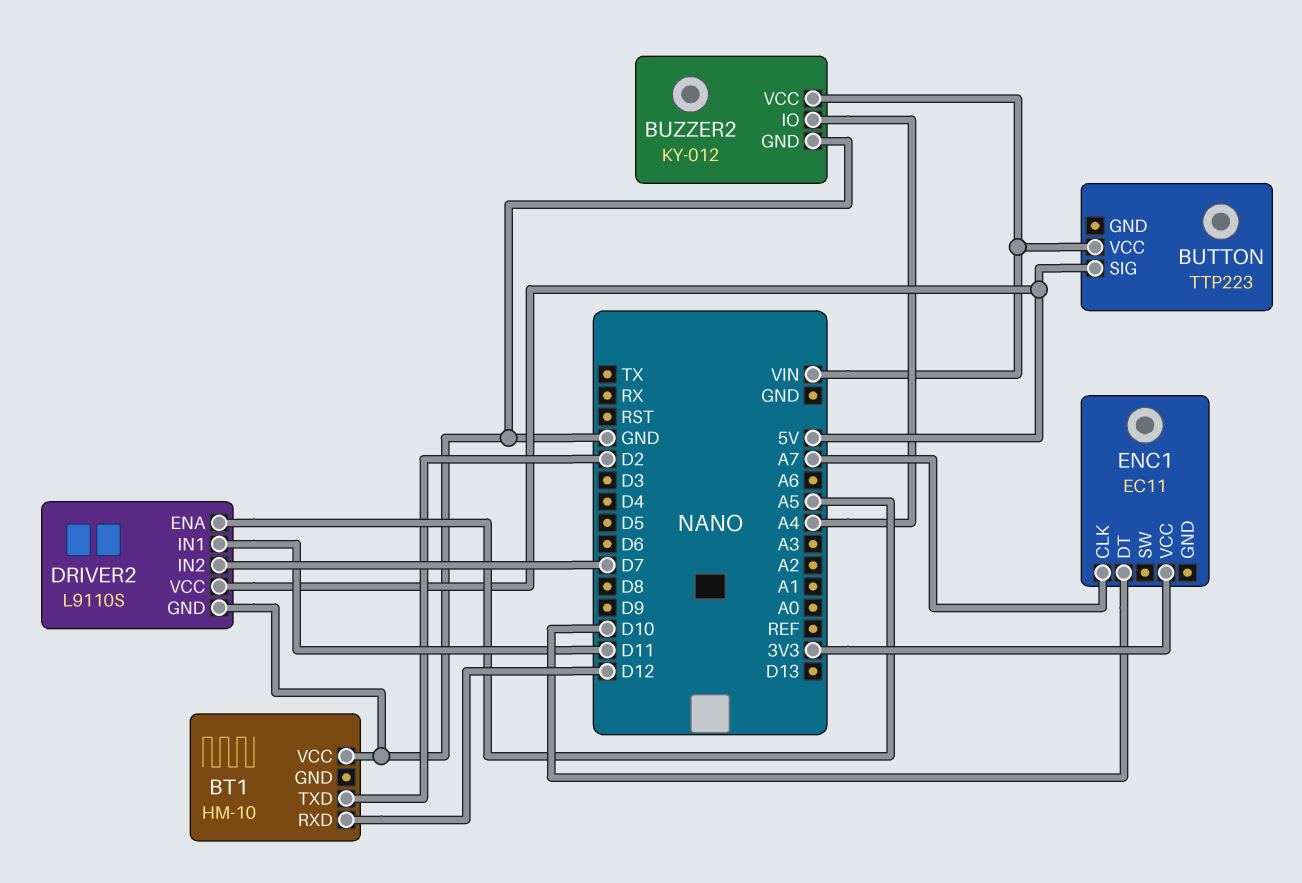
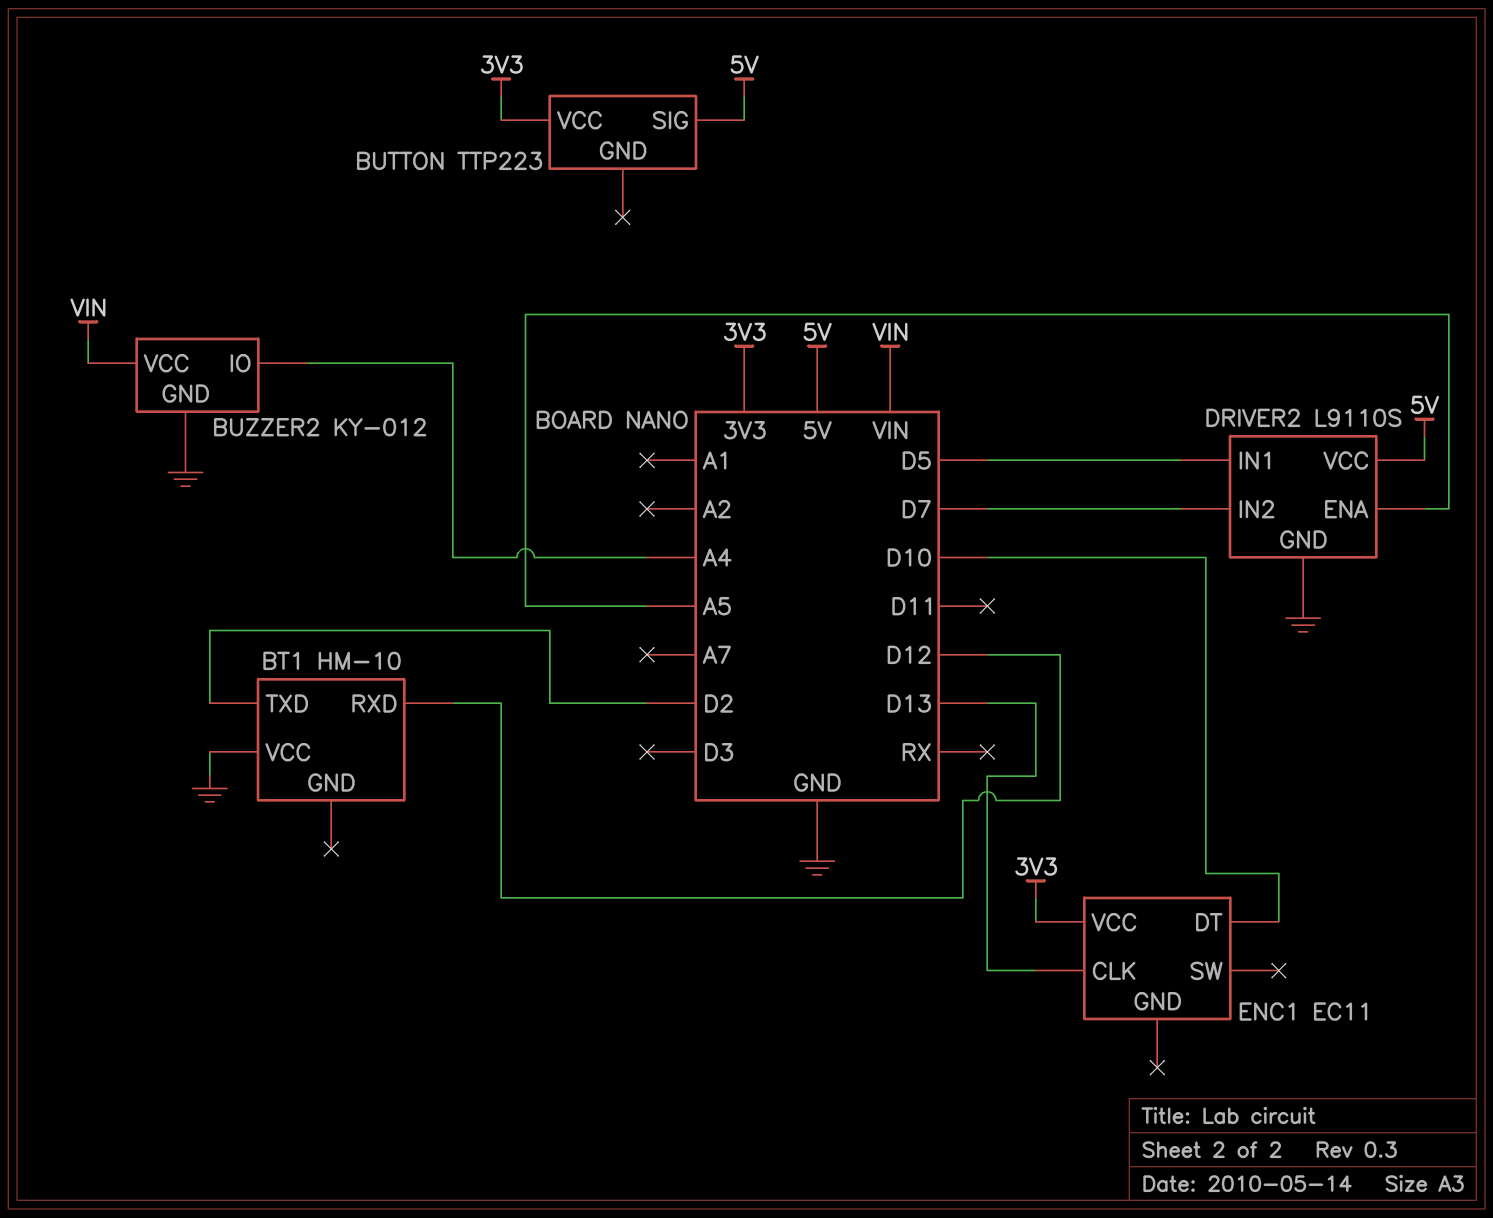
BUTTON pin VCC: VIN -> 3V3
DRIVER2 pin IN1: D11 -> D5
ENC1 pin CLK: A7 -> D13

